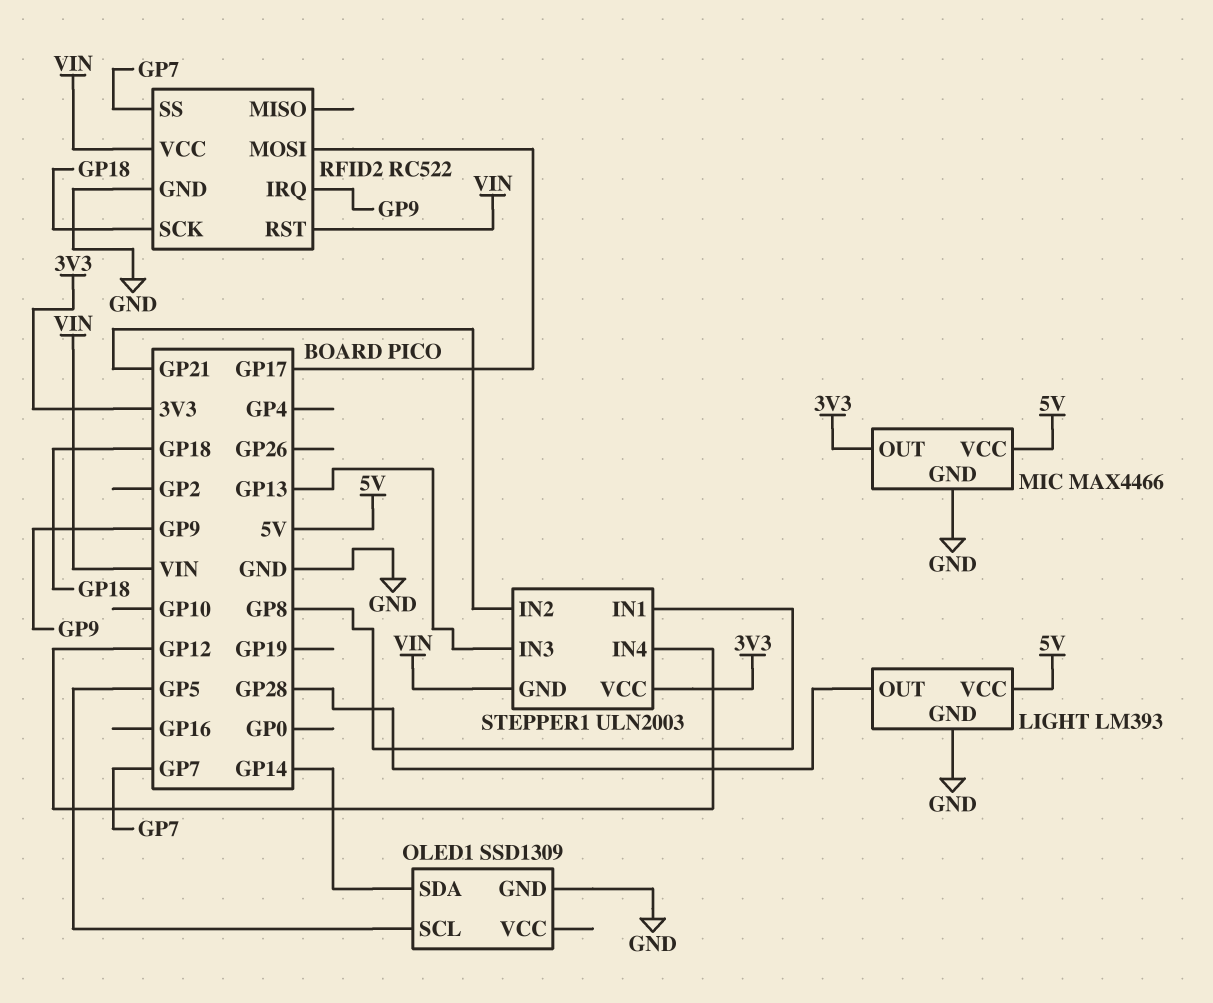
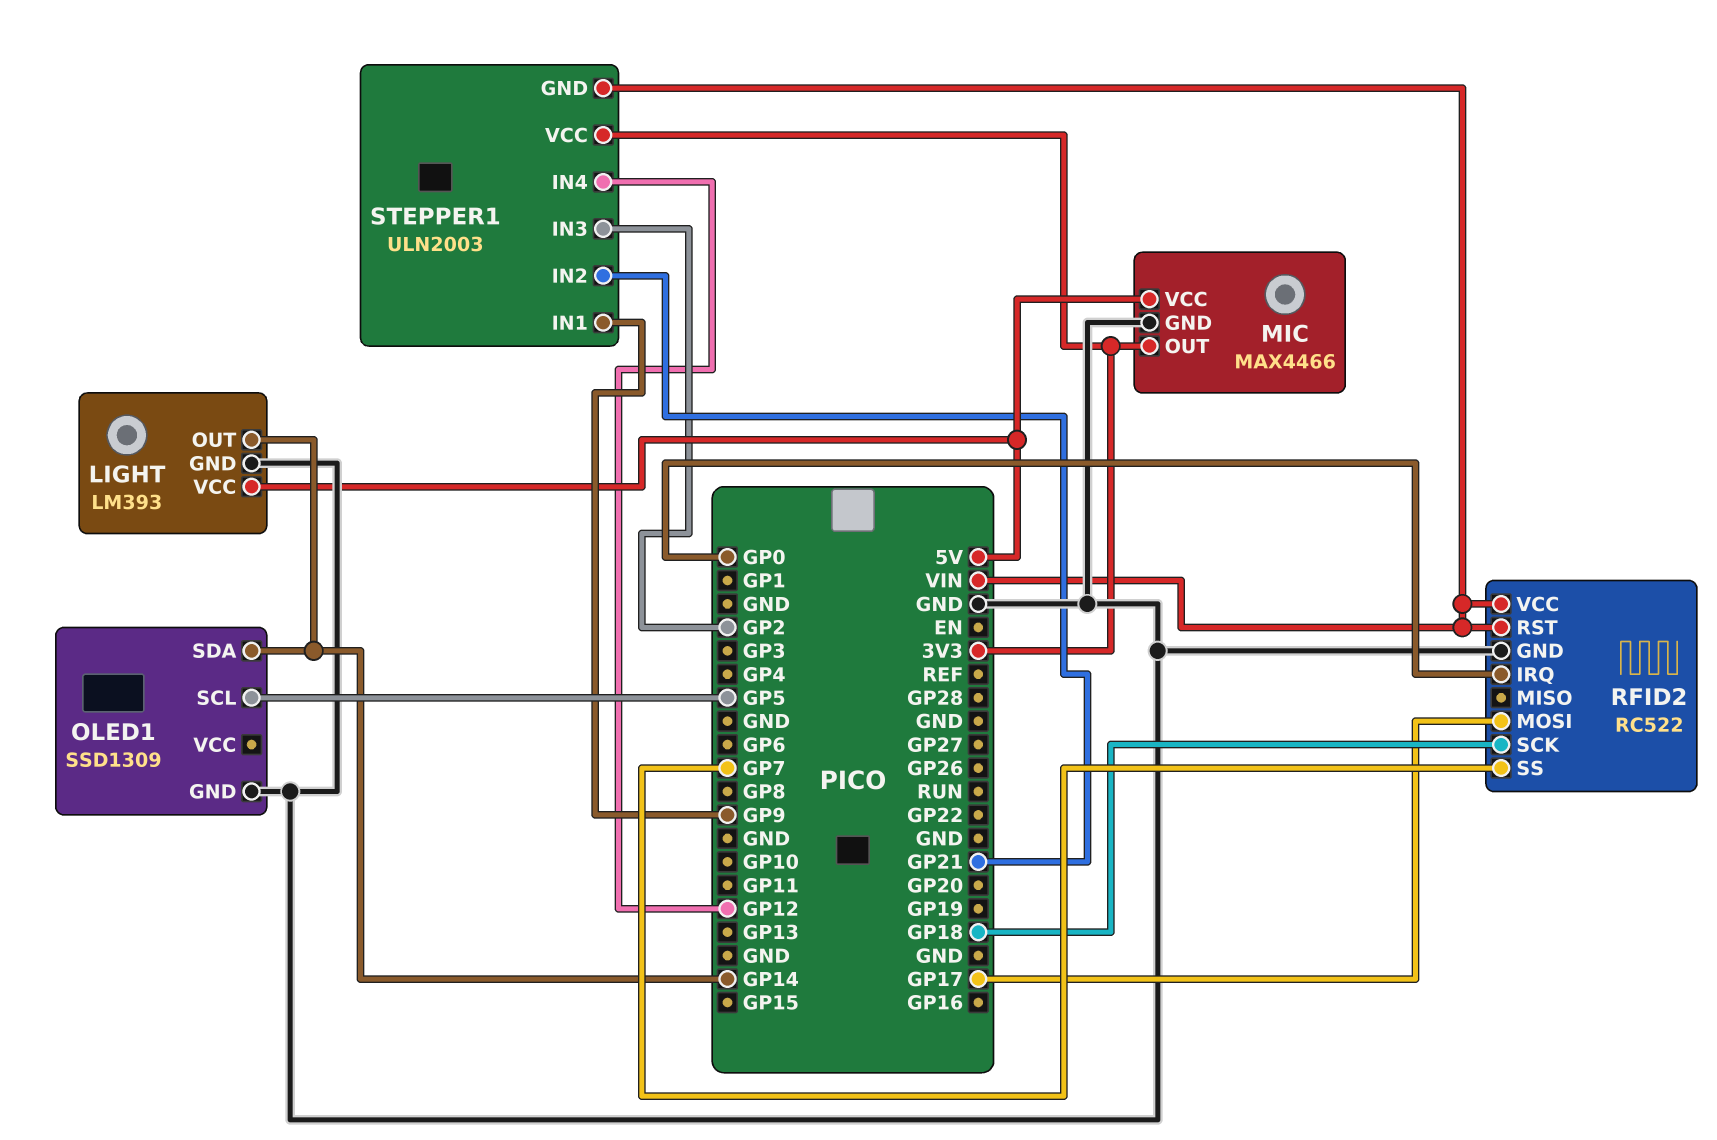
LIGHT pin OUT: GP28 -> GP14
RFID2 pin IRQ: GP9 -> GP0
STEPPER1 pin IN1: GP8 -> GP9
STEPPER1 pin IN3: GP13 -> GP2

